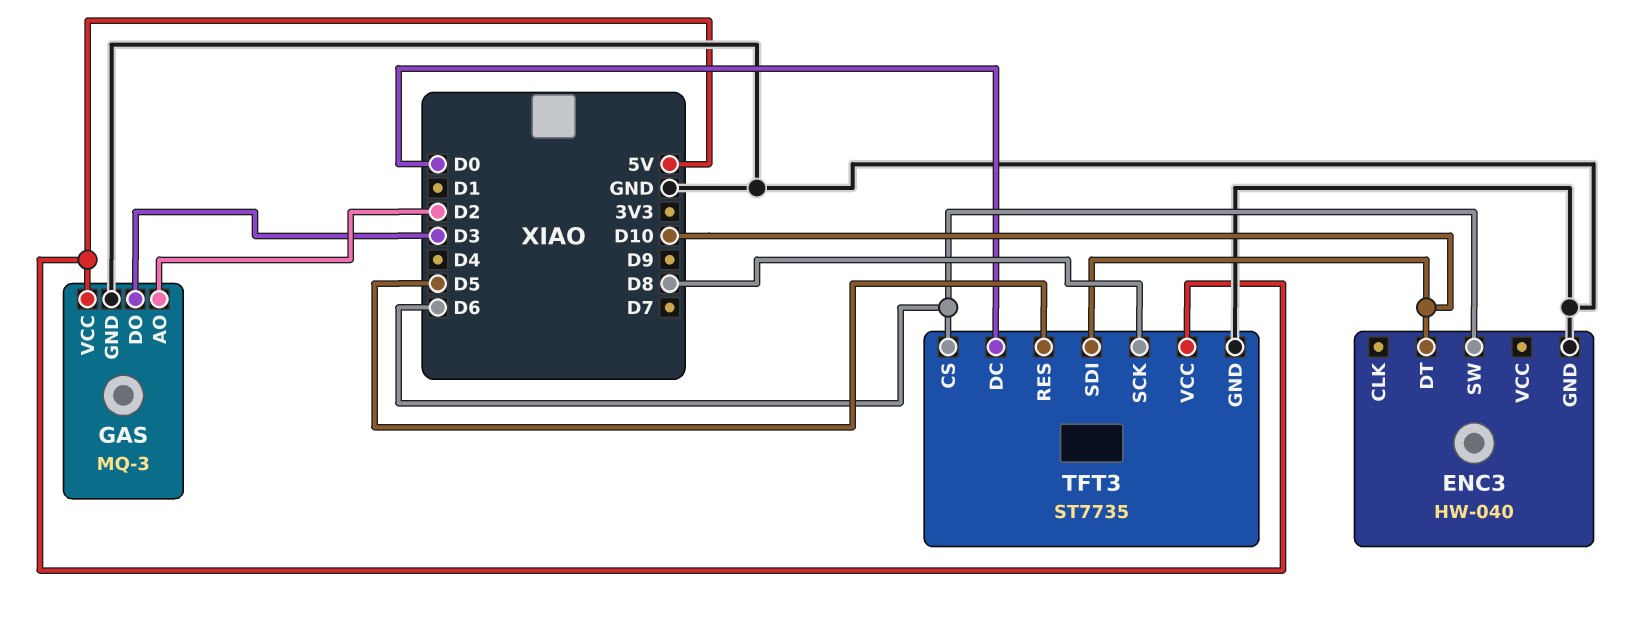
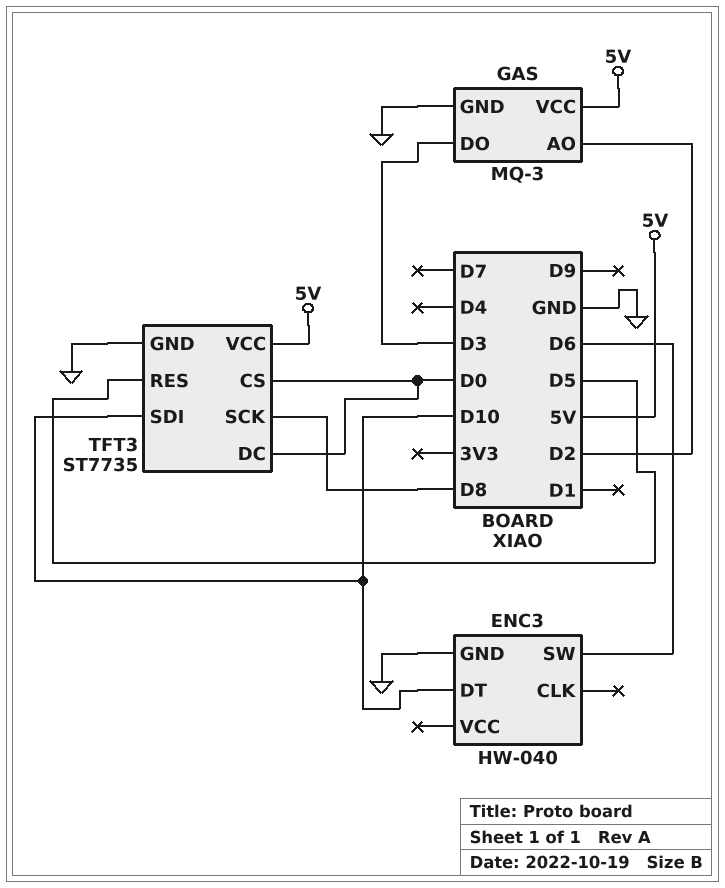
TFT3 pin CS: D6 -> D0

